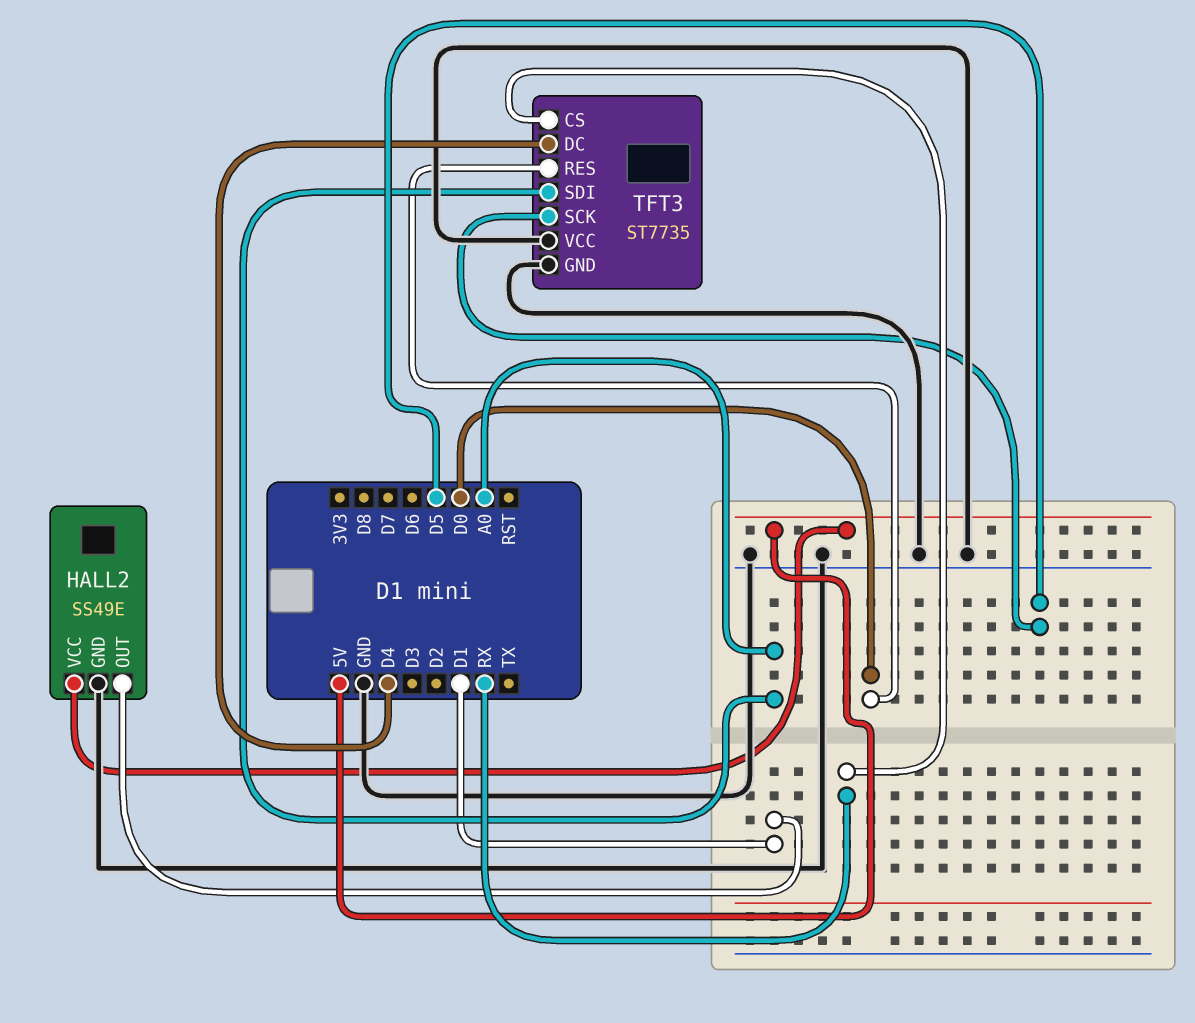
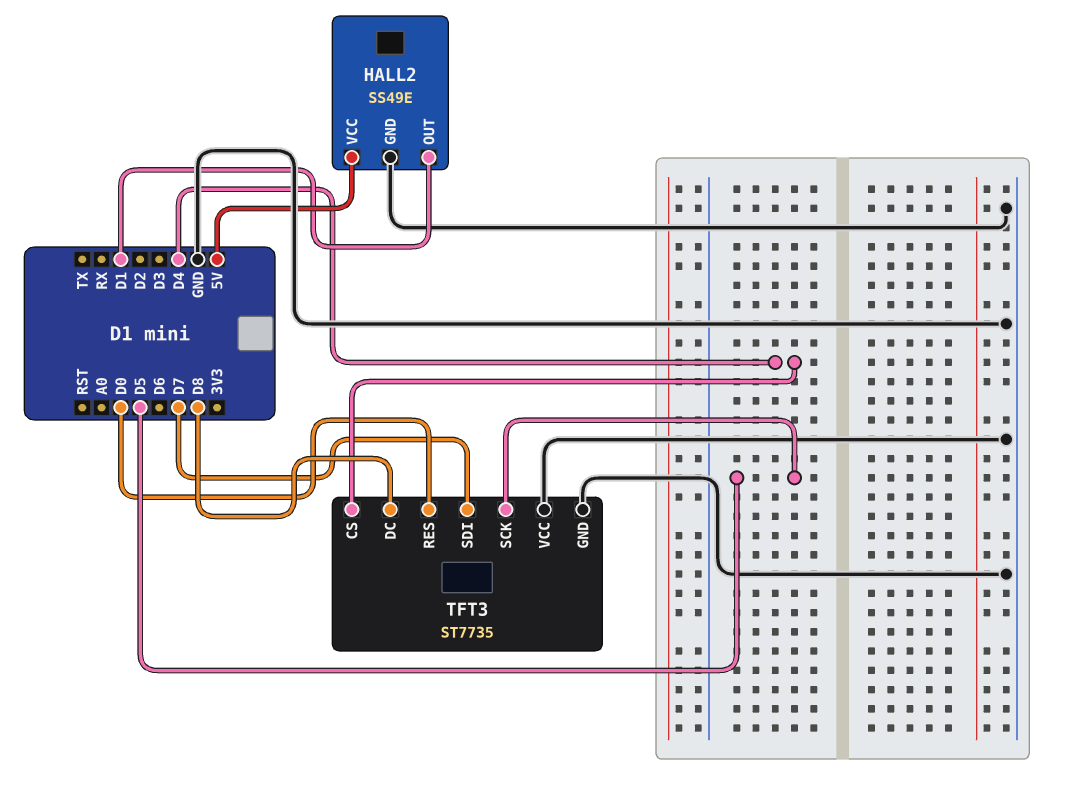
TFT3 pin CS: RX -> D4
TFT3 pin DC: D4 -> D8
TFT3 pin SDI: A0 -> D7

